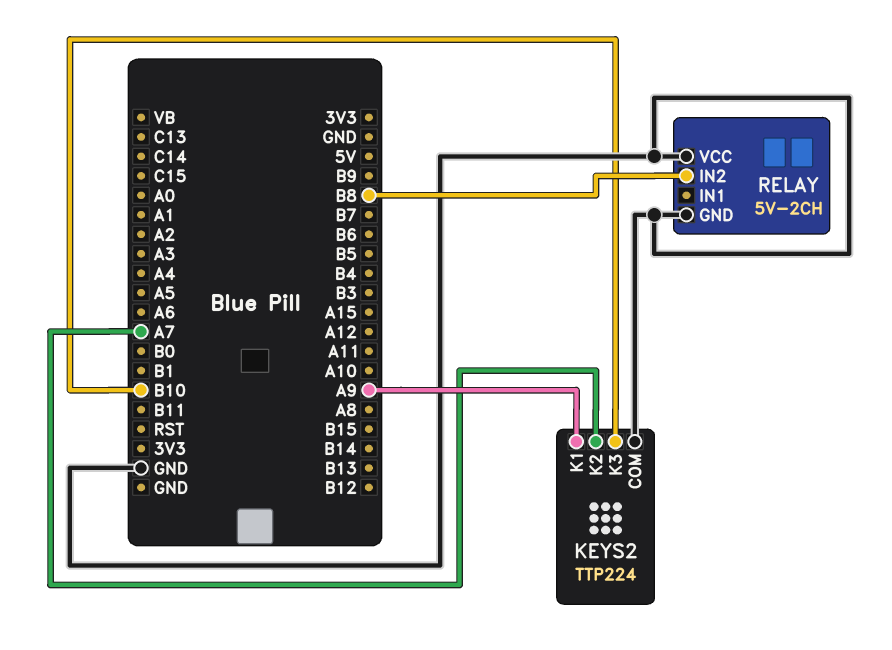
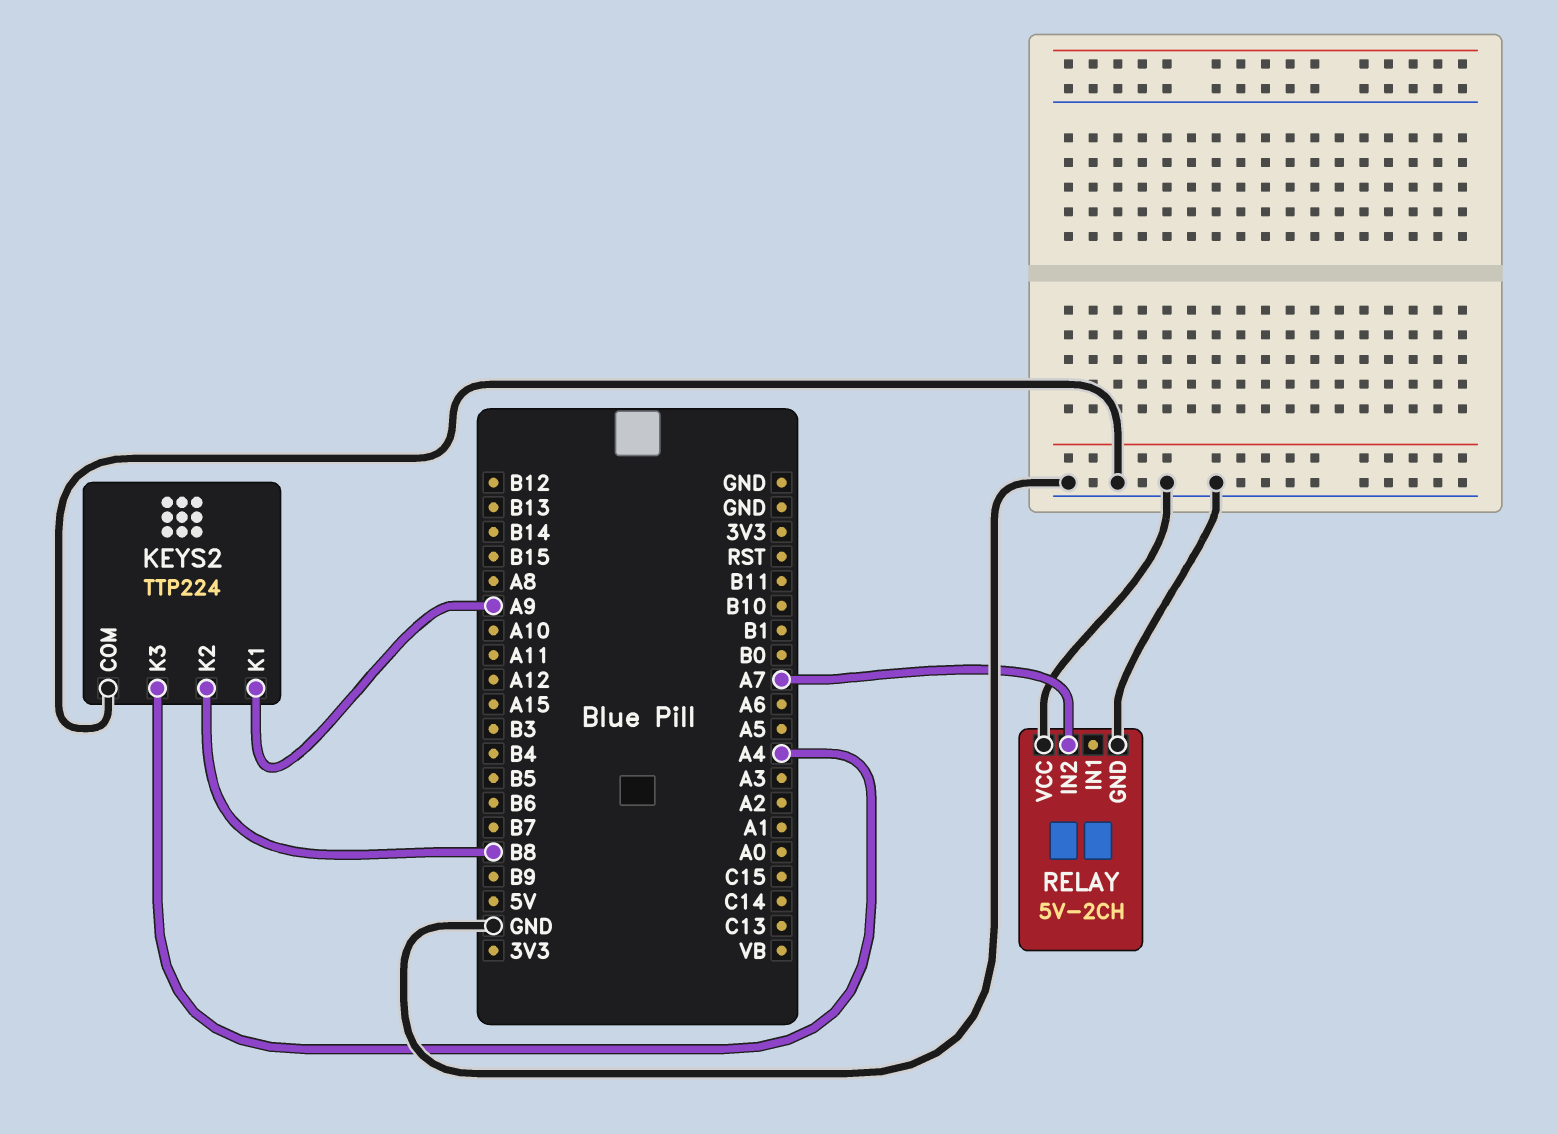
KEYS2 pin K2: A7 -> B8
KEYS2 pin K3: B10 -> A4
RELAY pin IN2: B8 -> A7

